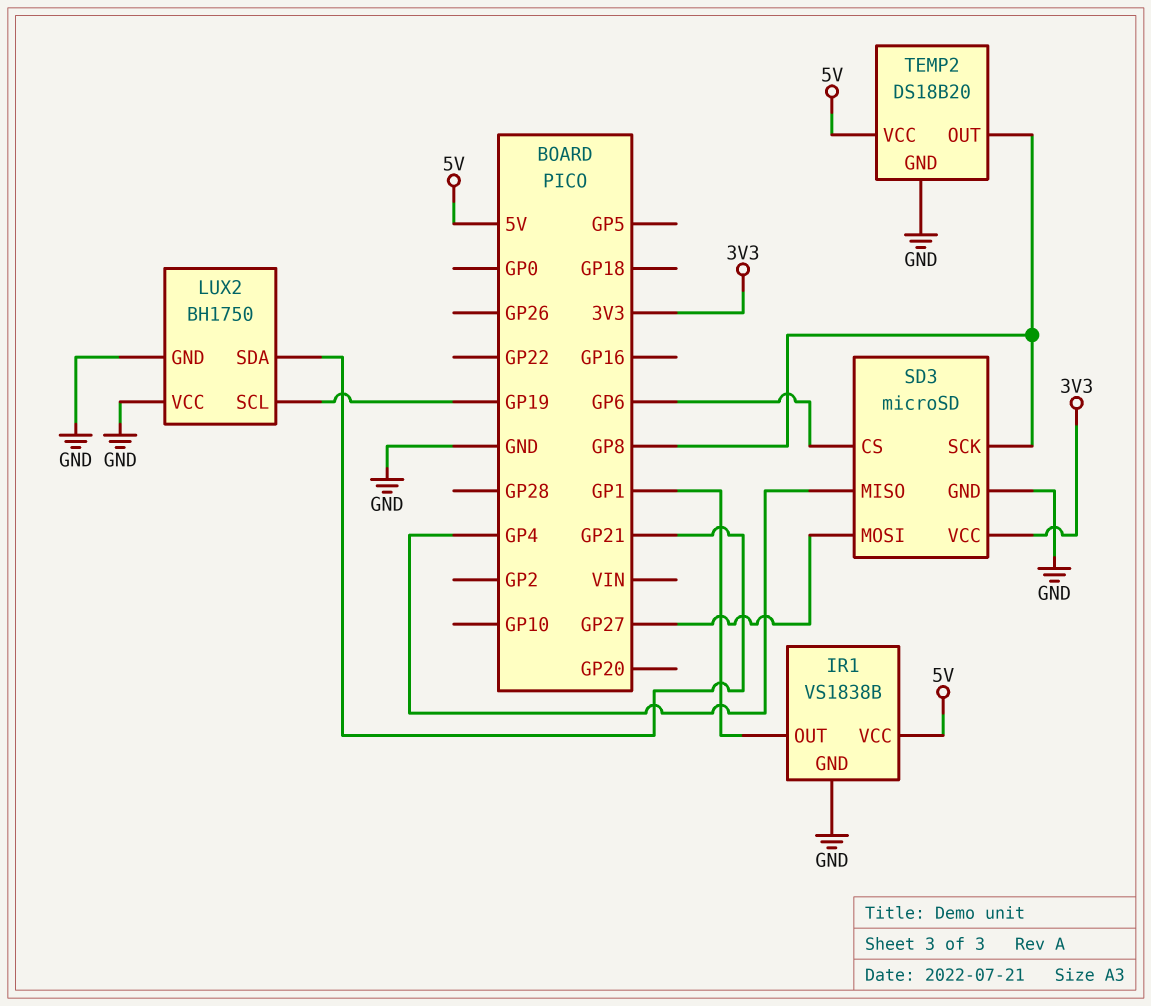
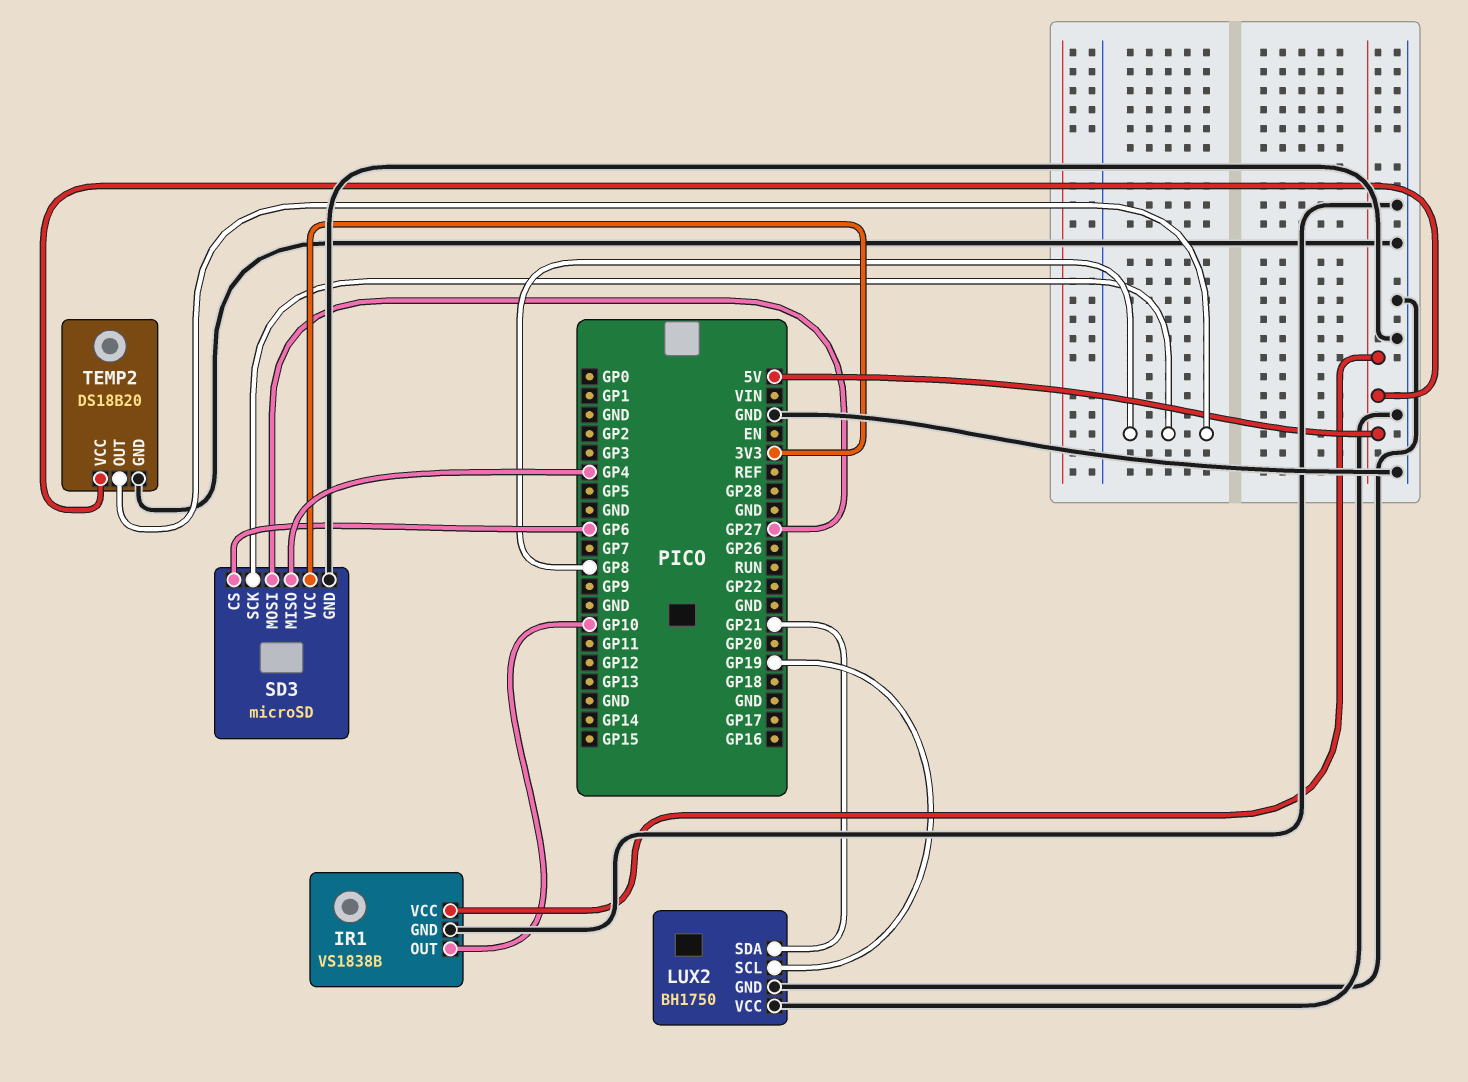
IR1 pin OUT: GP1 -> GP10

